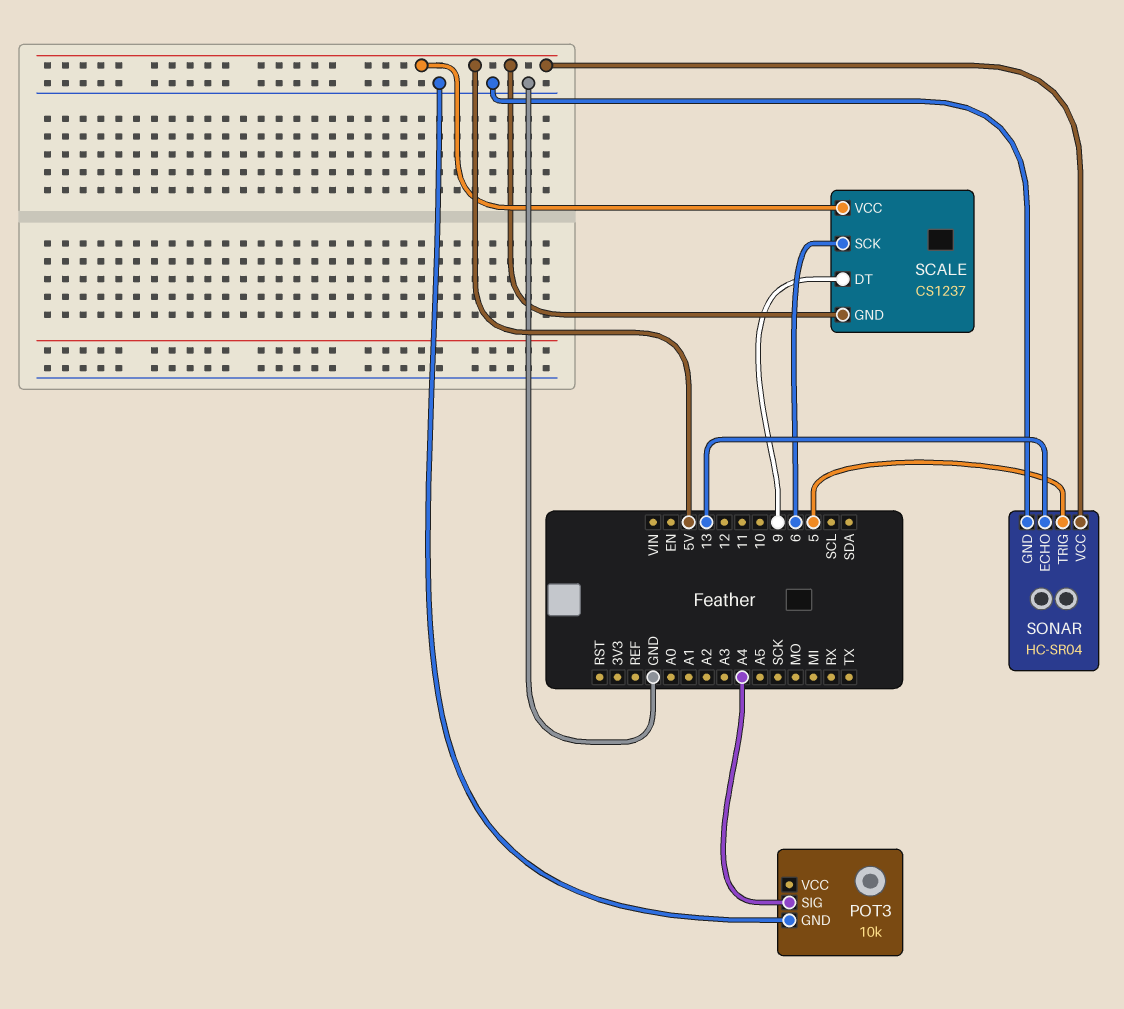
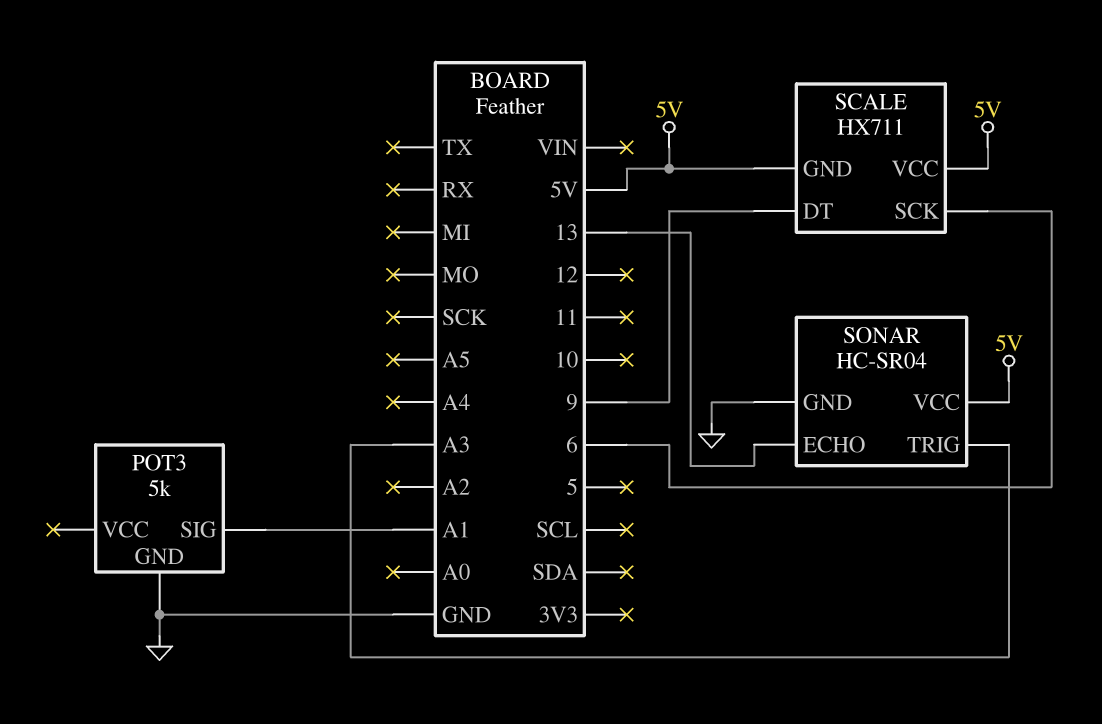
POT3: 10k -> 5k
POT3 pin SIG: A4 -> A1
SCALE: CS1237 -> HX711
SONAR pin TRIG: 5 -> A3

